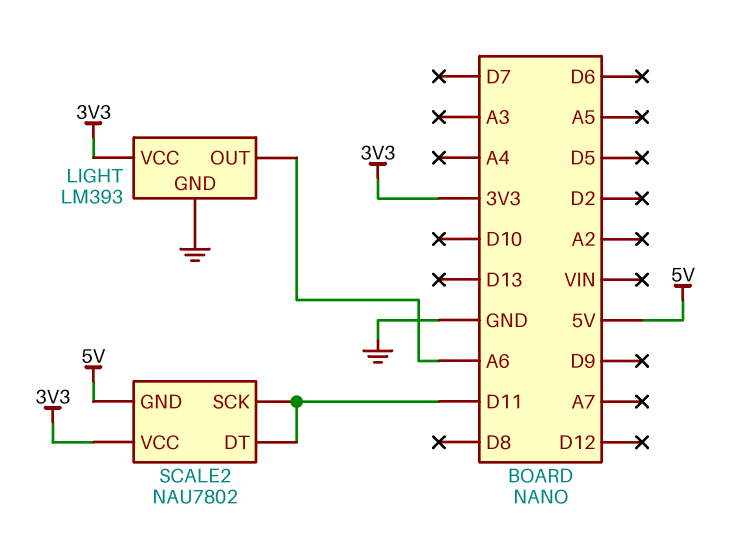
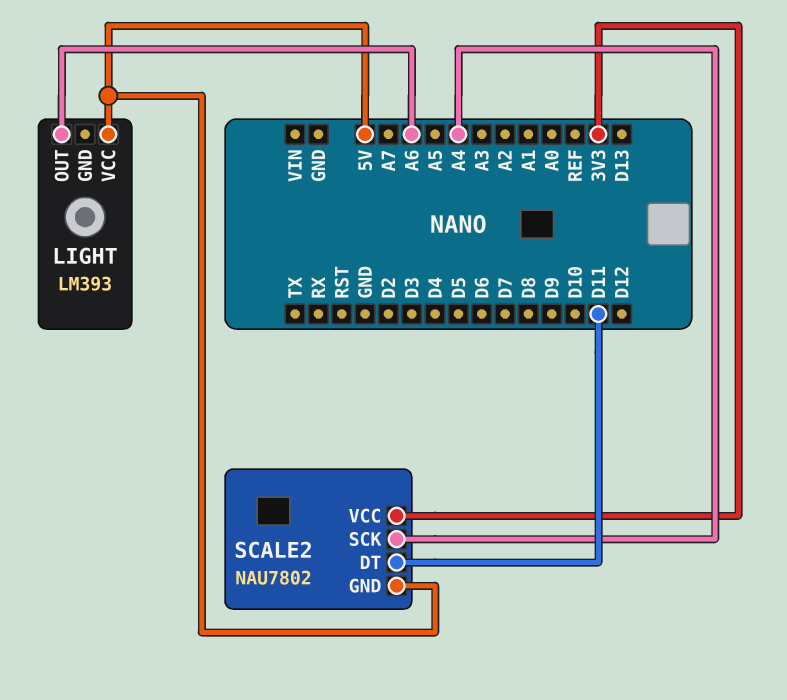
LIGHT pin GND: GND -> none
LIGHT pin VCC: 3V3 -> 5V
SCALE2 pin SCK: D11 -> A4

